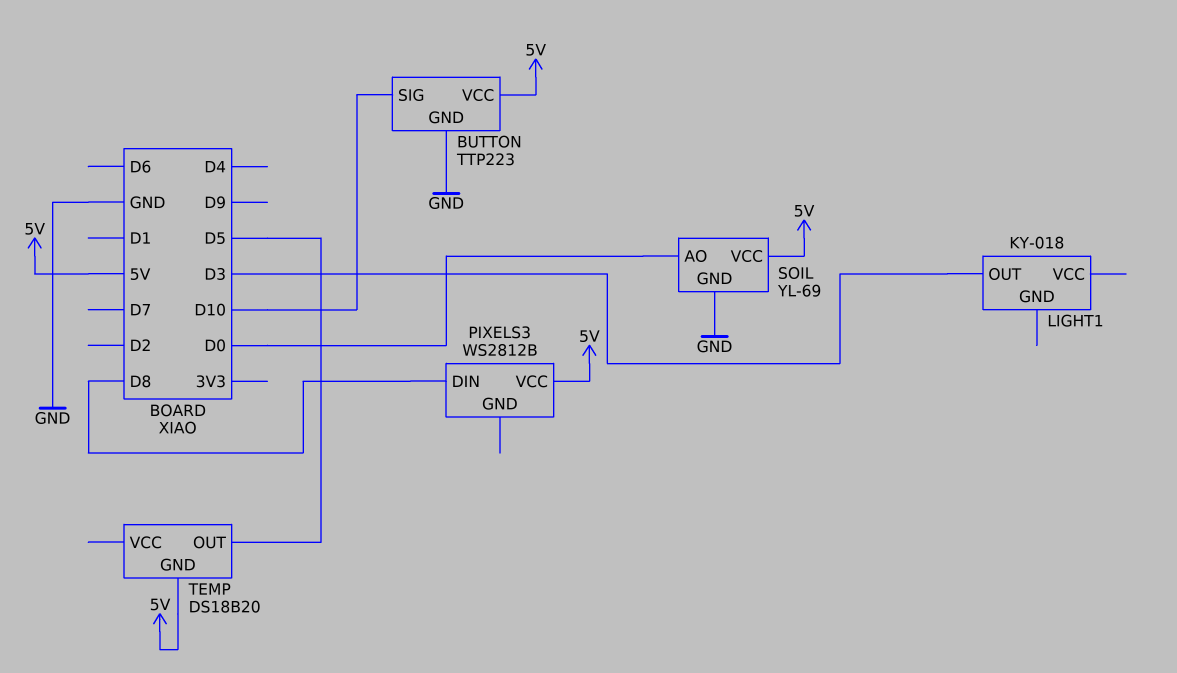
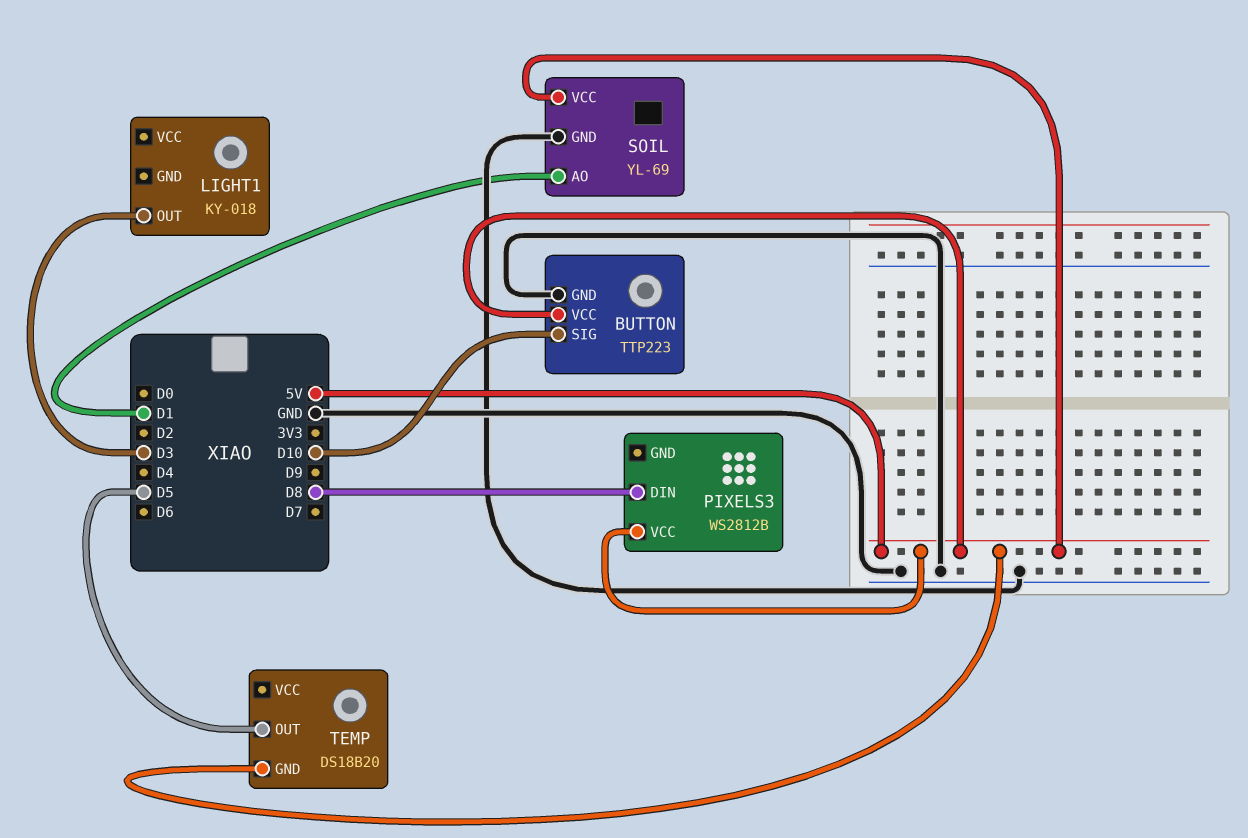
SOIL pin AO: D0 -> D1

